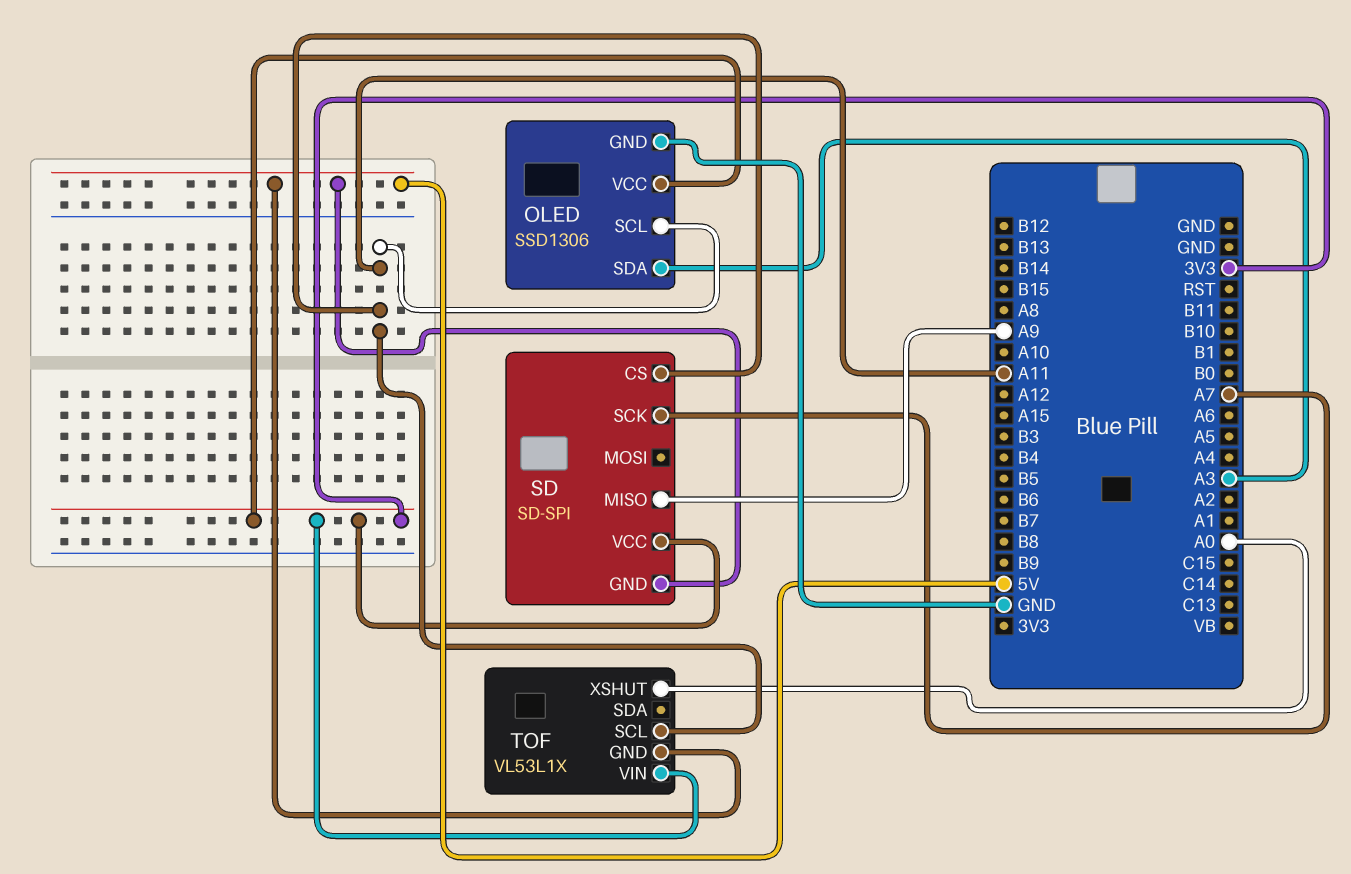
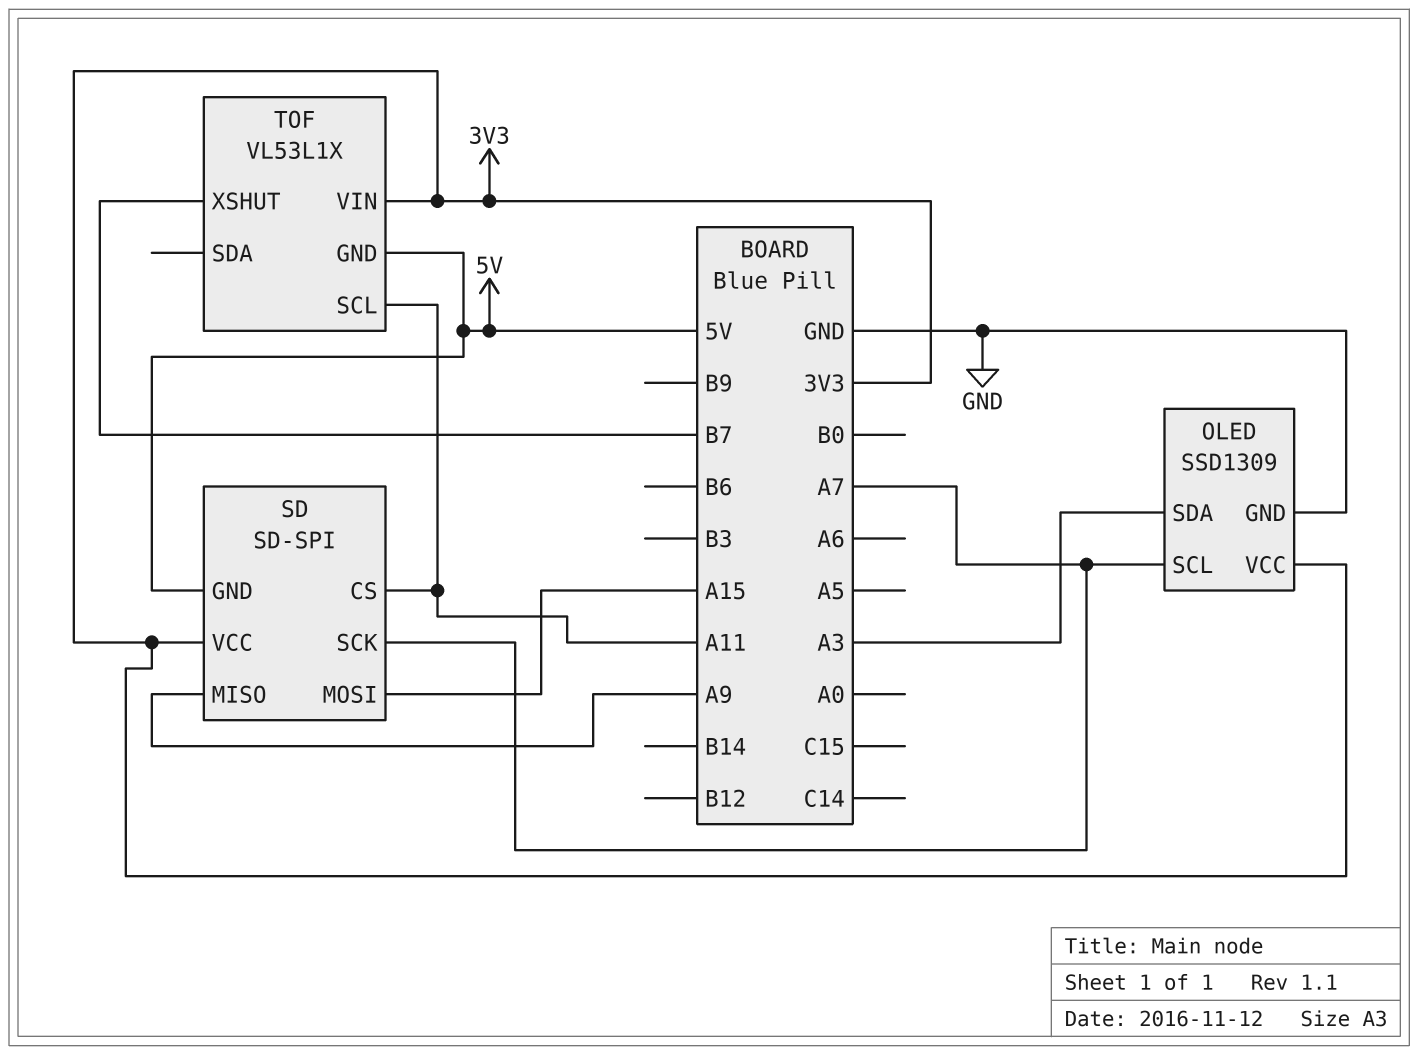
OLED: SSD1306 -> SSD1309
OLED pin SCL: A11 -> A7
SD pin MOSI: none -> A15
TOF pin XSHUT: A0 -> B7

